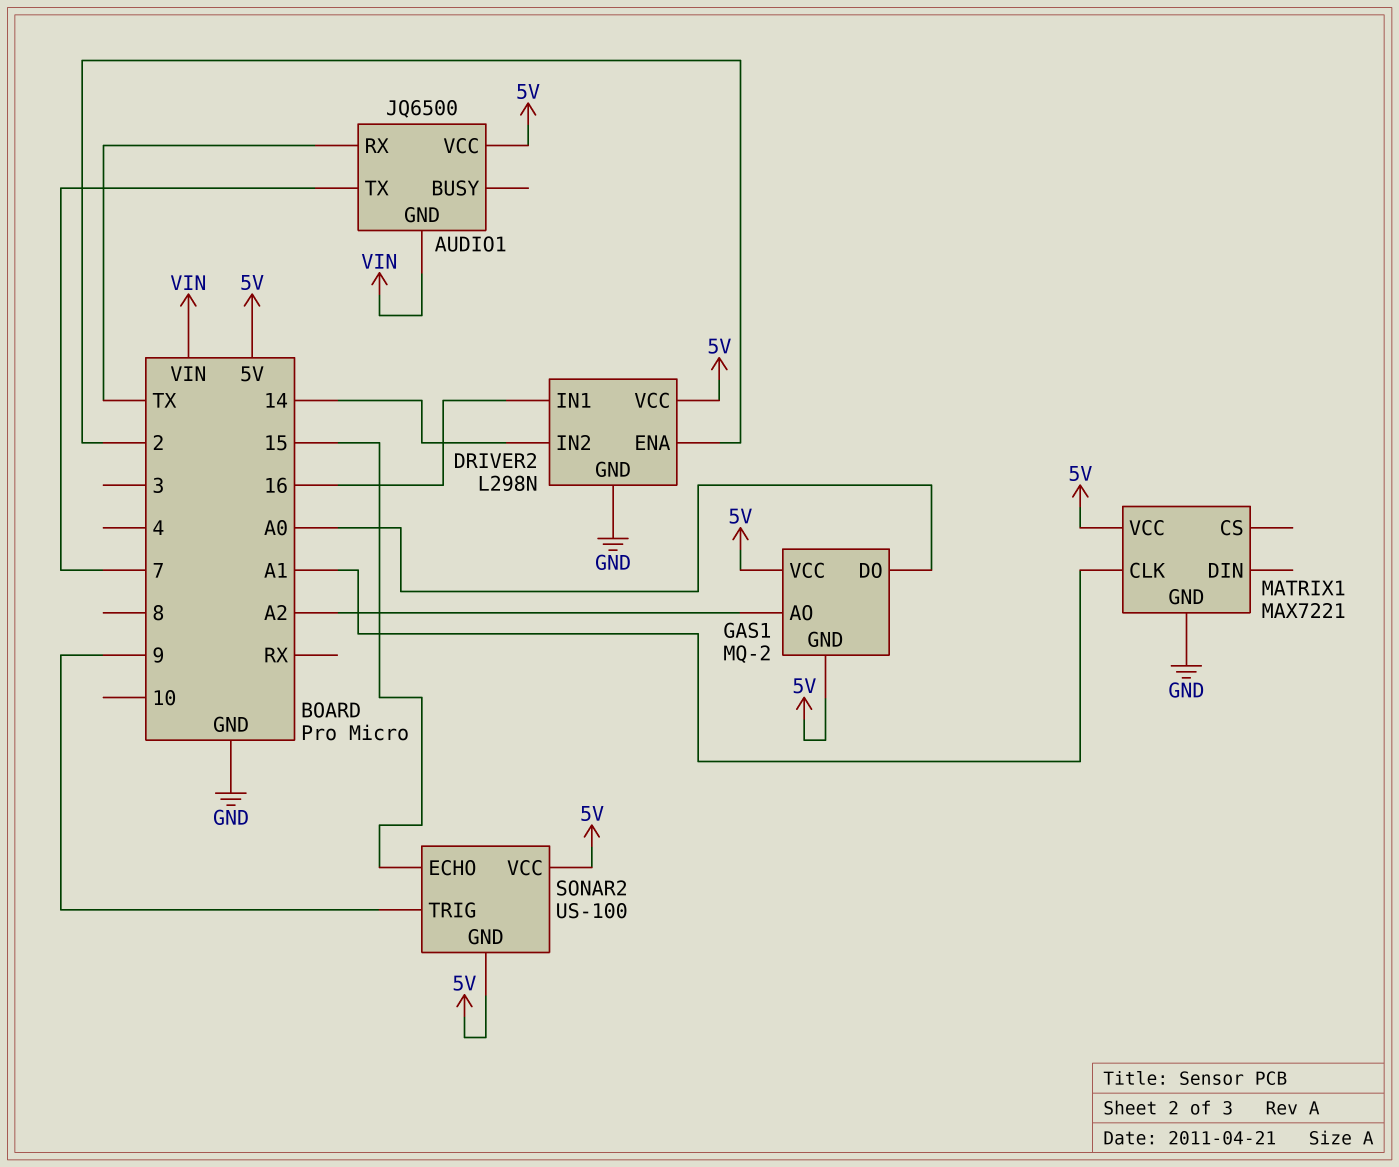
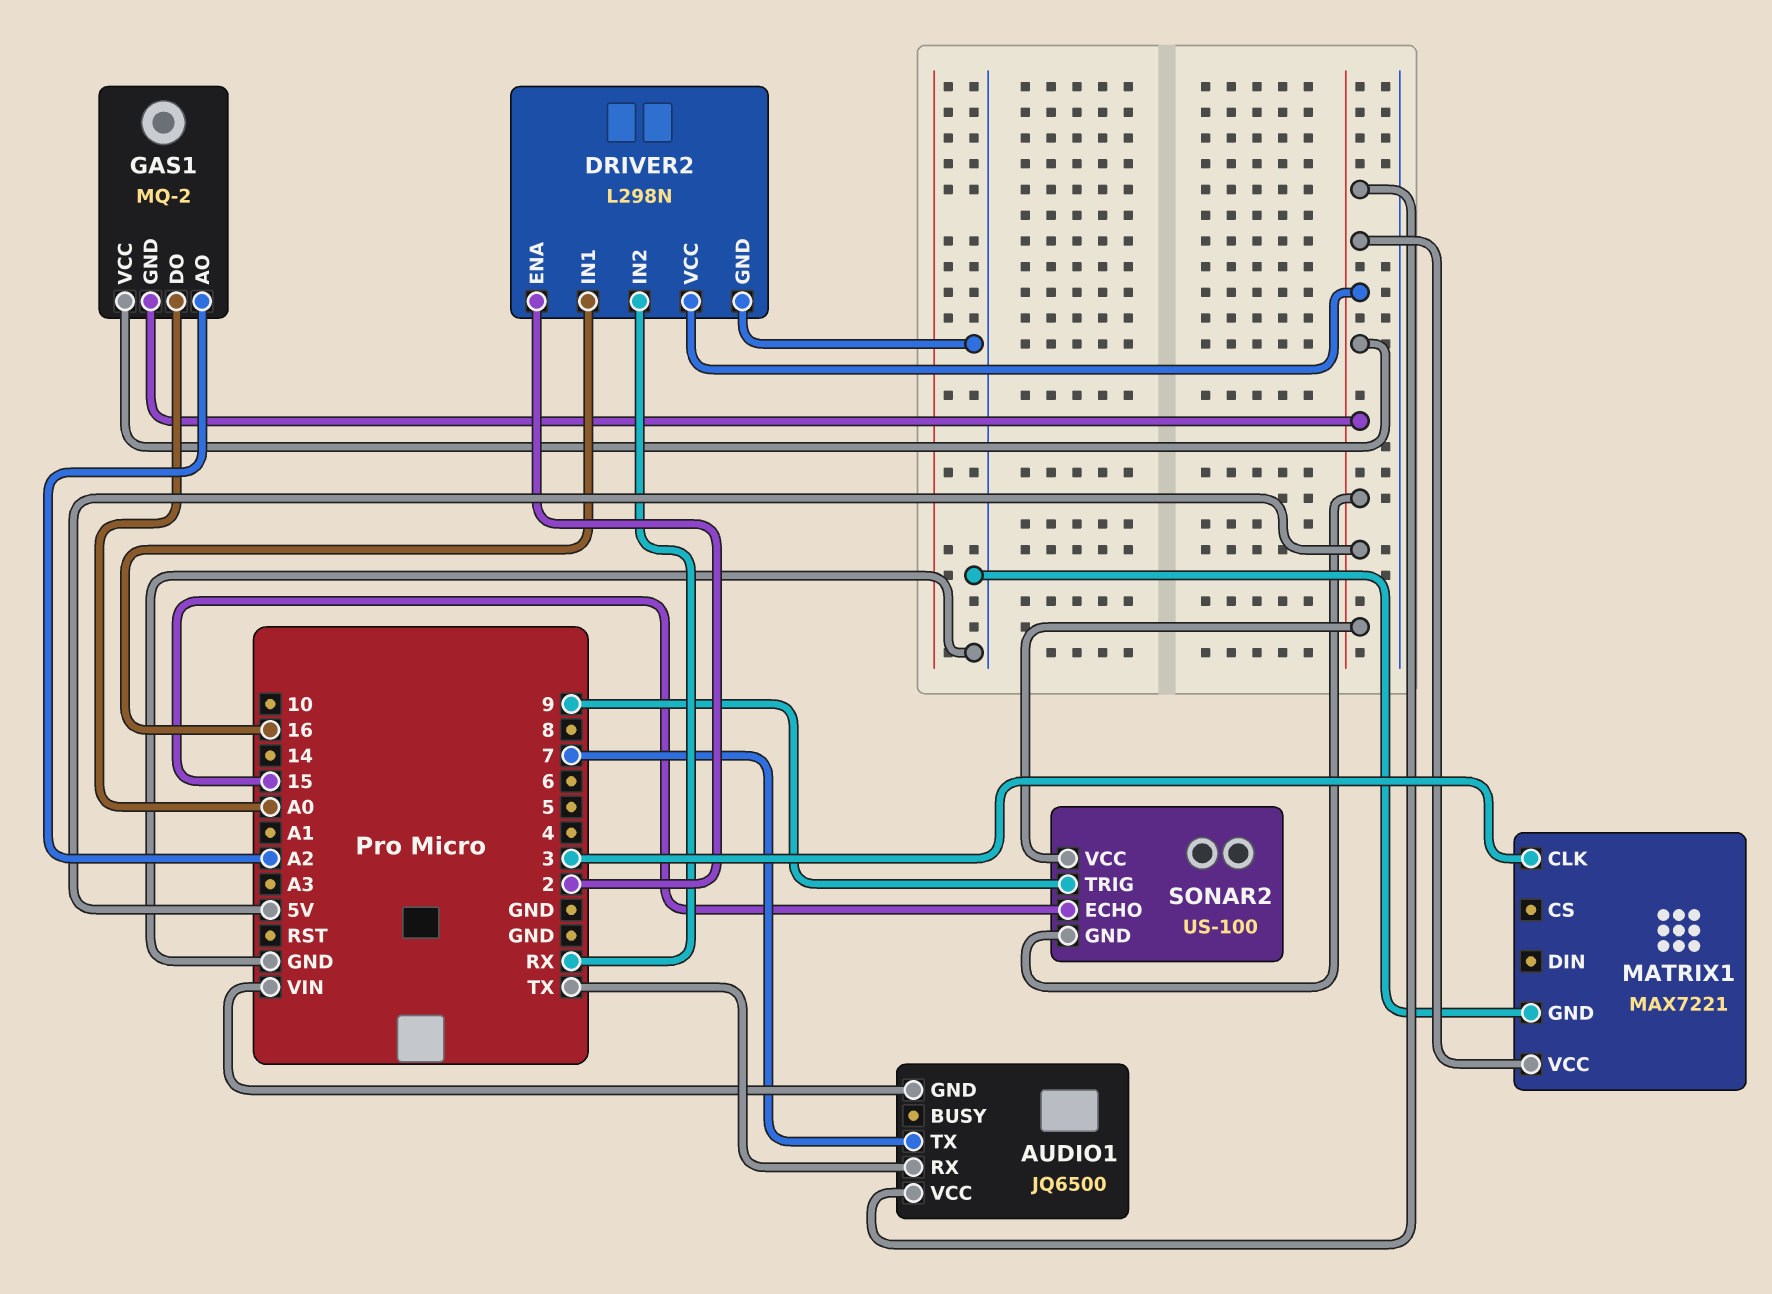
DRIVER2 pin IN2: 14 -> RX
MATRIX1 pin CLK: A1 -> 3

